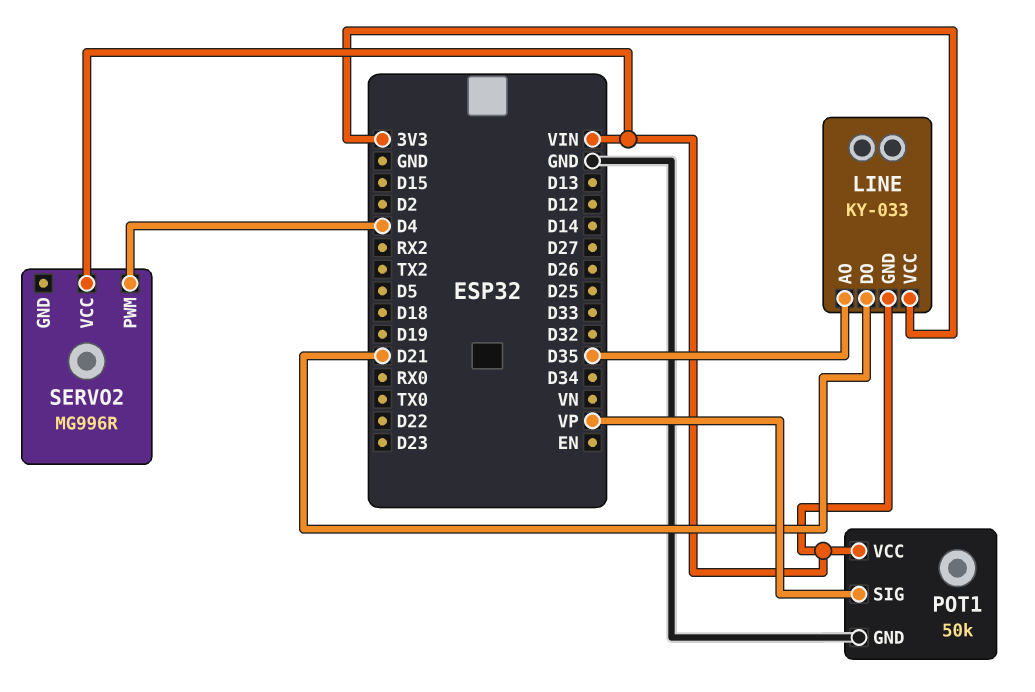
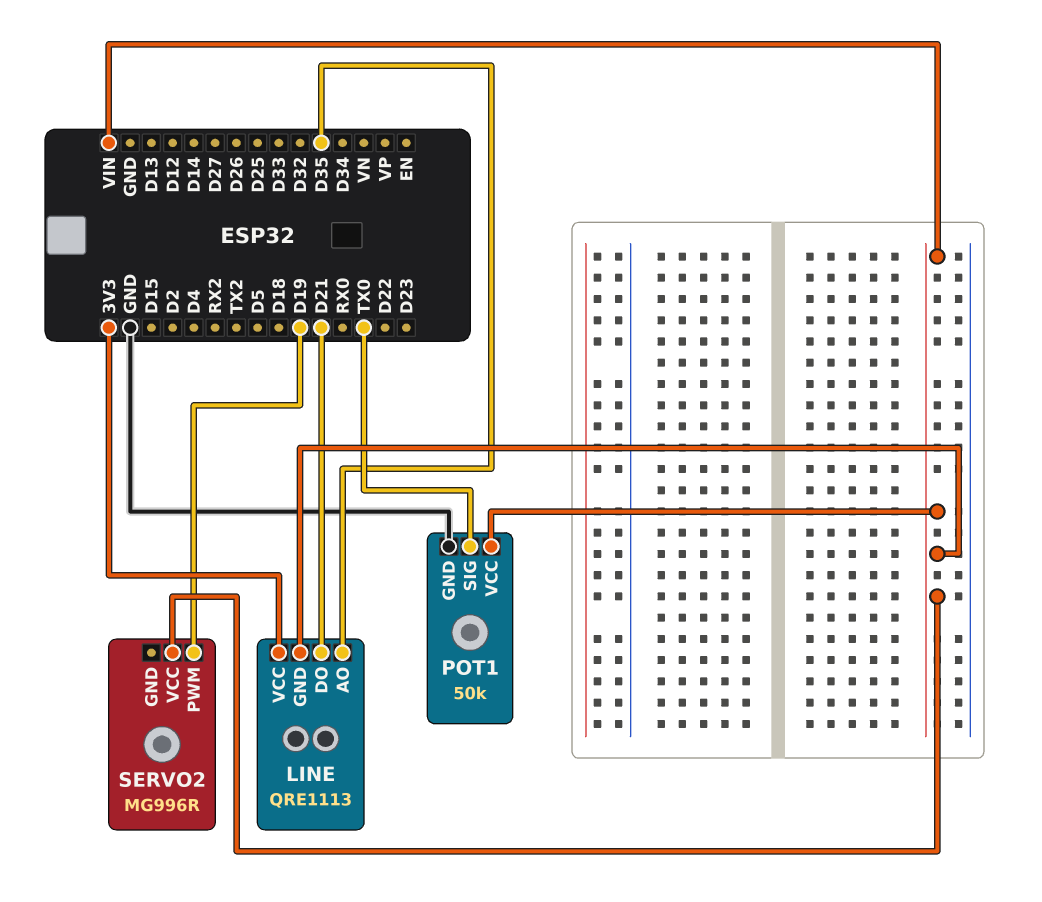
LINE: KY-033 -> QRE1113
POT1 pin SIG: VP -> TX0
SERVO2 pin PWM: D4 -> D19

